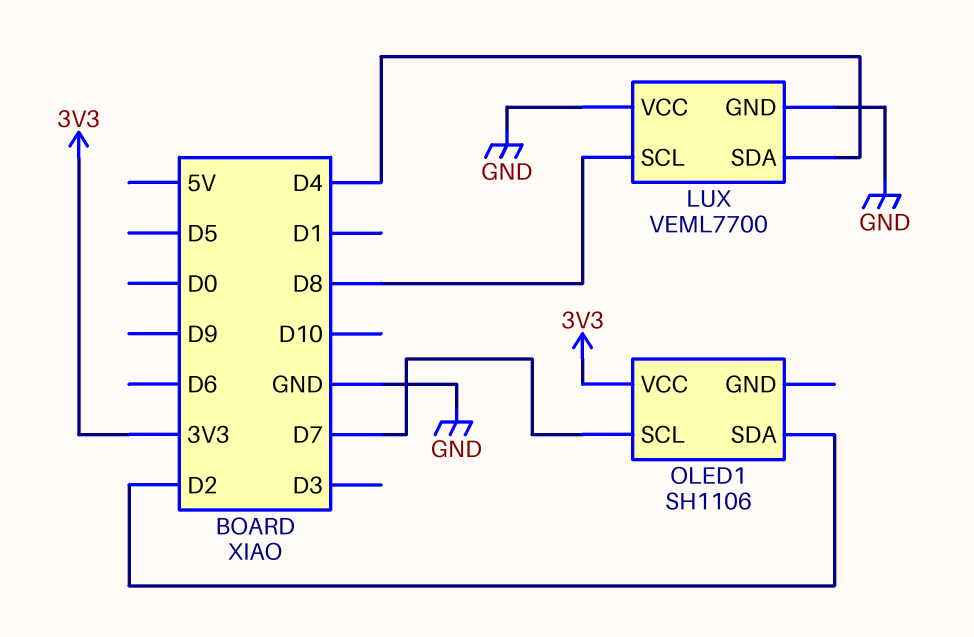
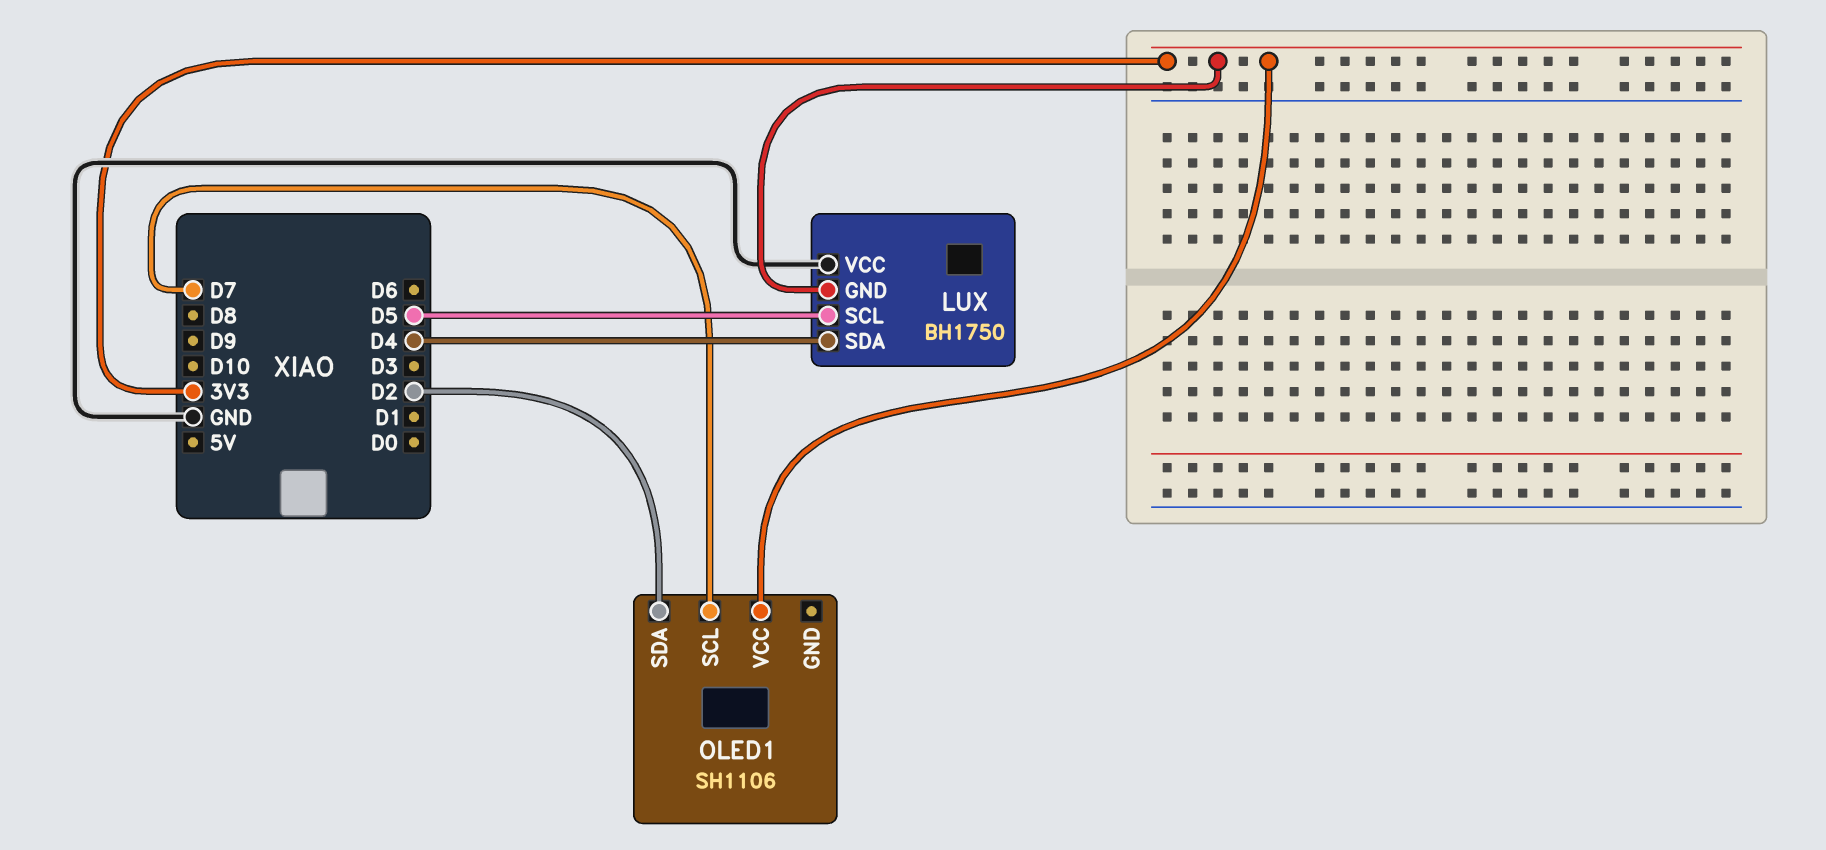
LUX: VEML7700 -> BH1750
LUX pin GND: GND -> 3V3
LUX pin SCL: D8 -> D5

